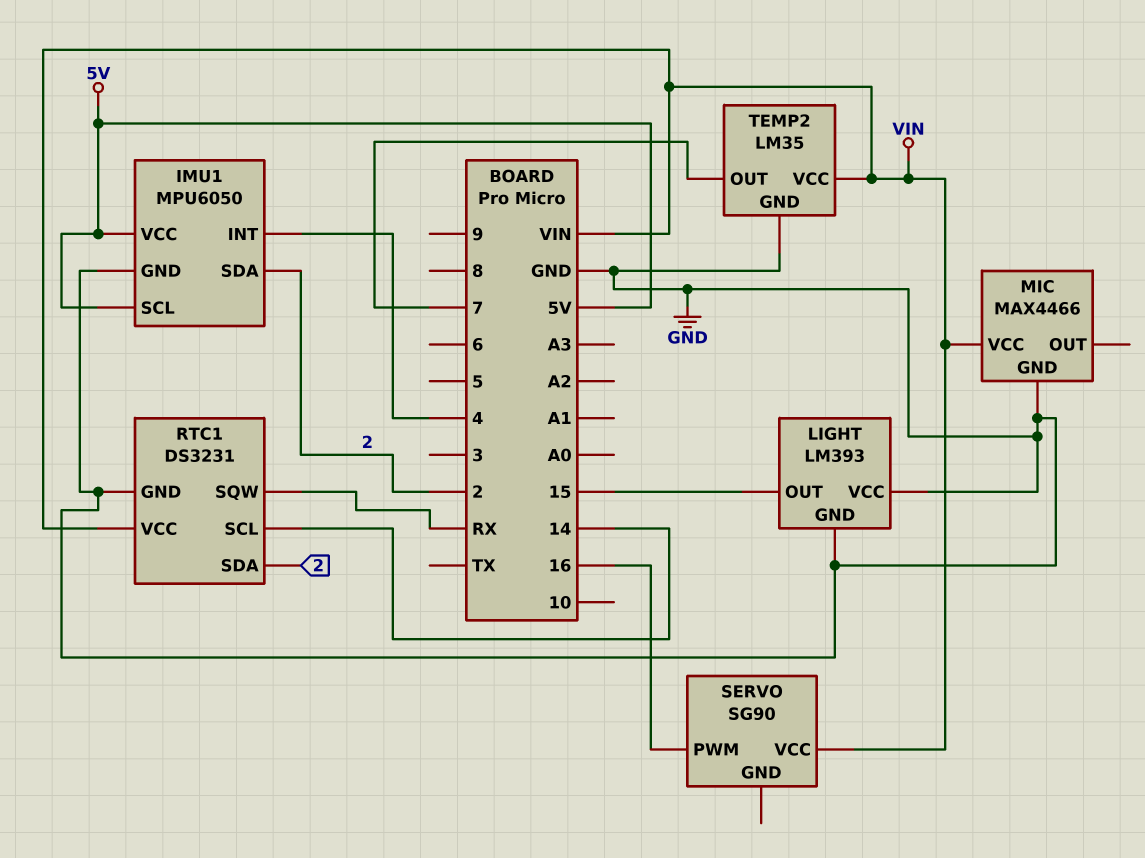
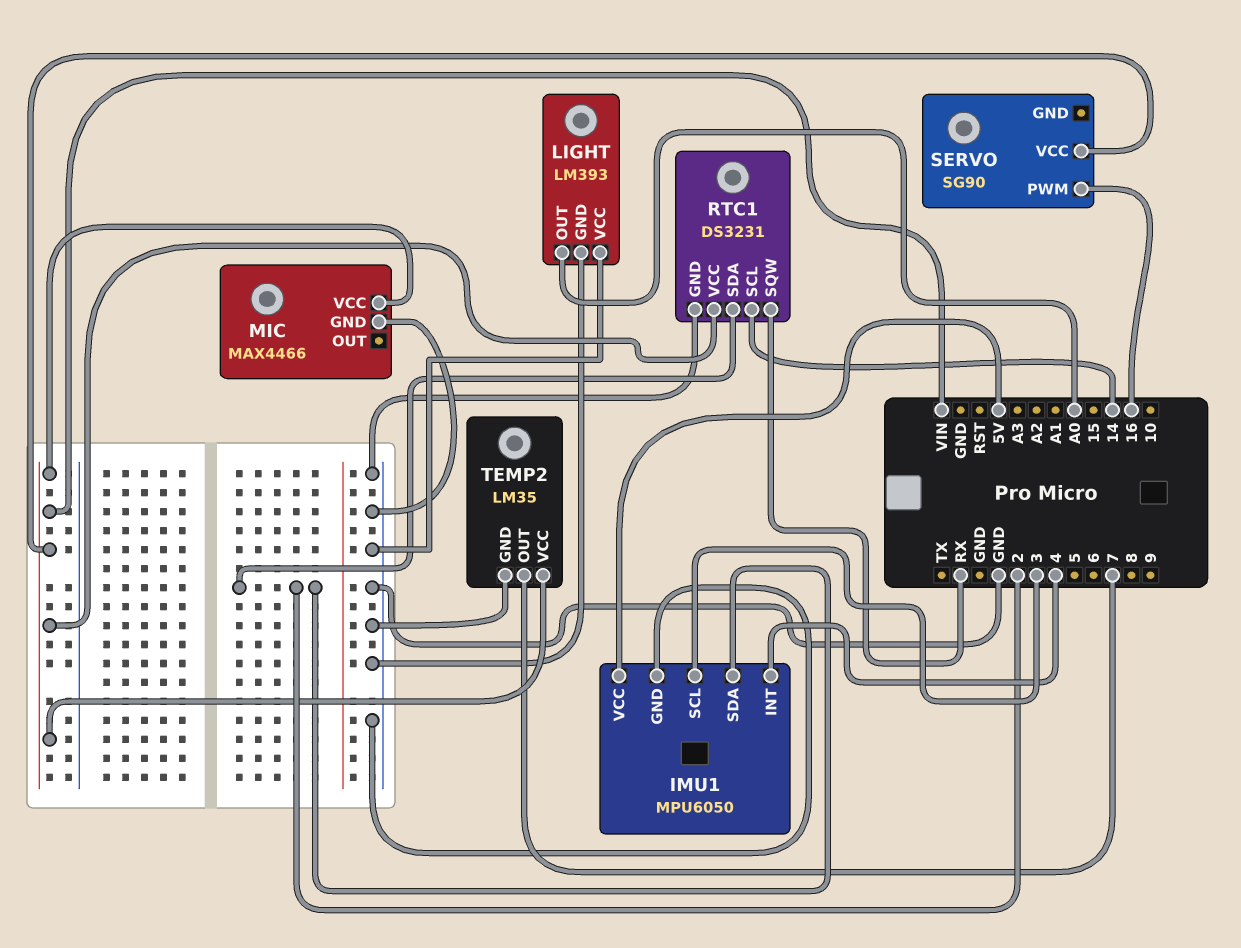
IMU1 pin SCL: 5V -> 3
LIGHT pin OUT: 15 -> A0

